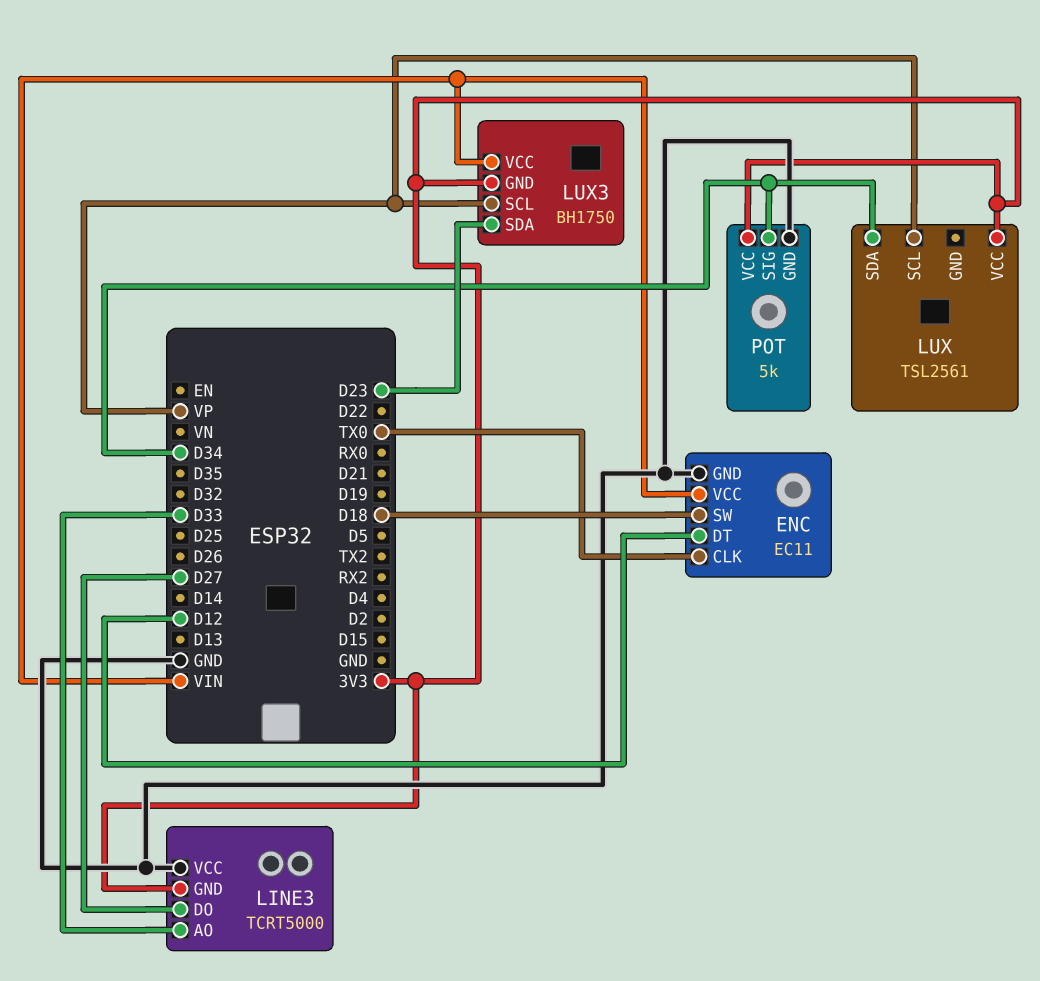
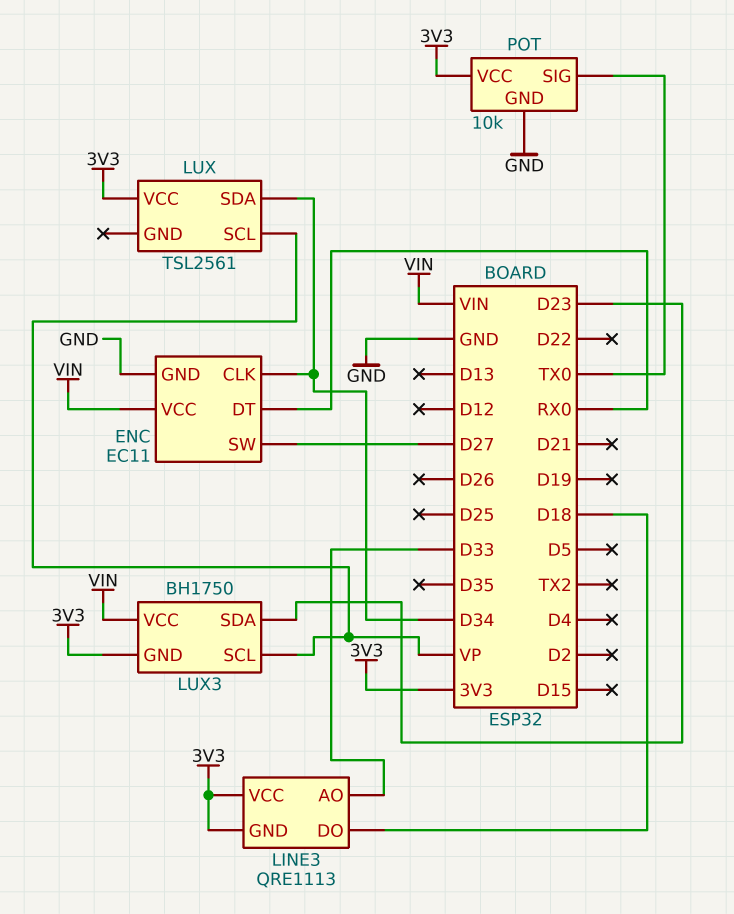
ENC pin CLK: TX0 -> D34
ENC pin DT: D12 -> RX0
ENC pin SW: D18 -> D27
LINE3: TCRT5000 -> QRE1113
LINE3 pin DO: D27 -> D18
LINE3 pin VCC: GND -> 3V3
POT: 5k -> 10k
POT pin SIG: D34 -> TX0

